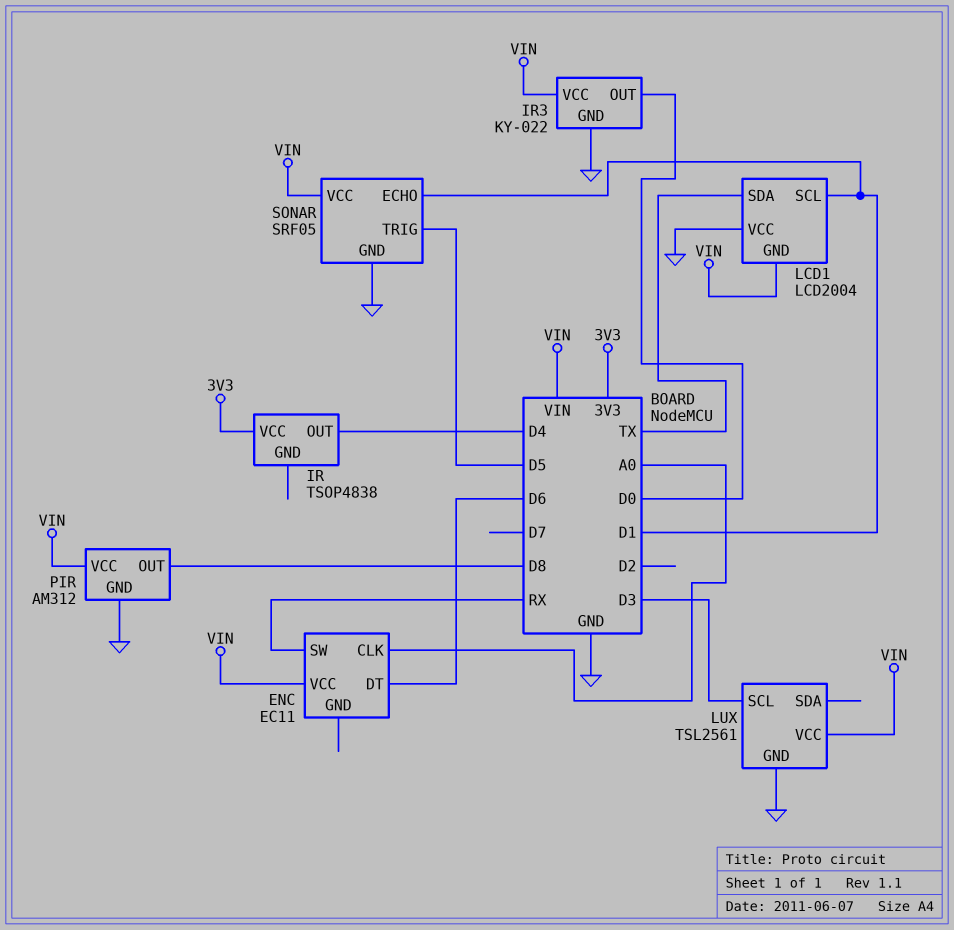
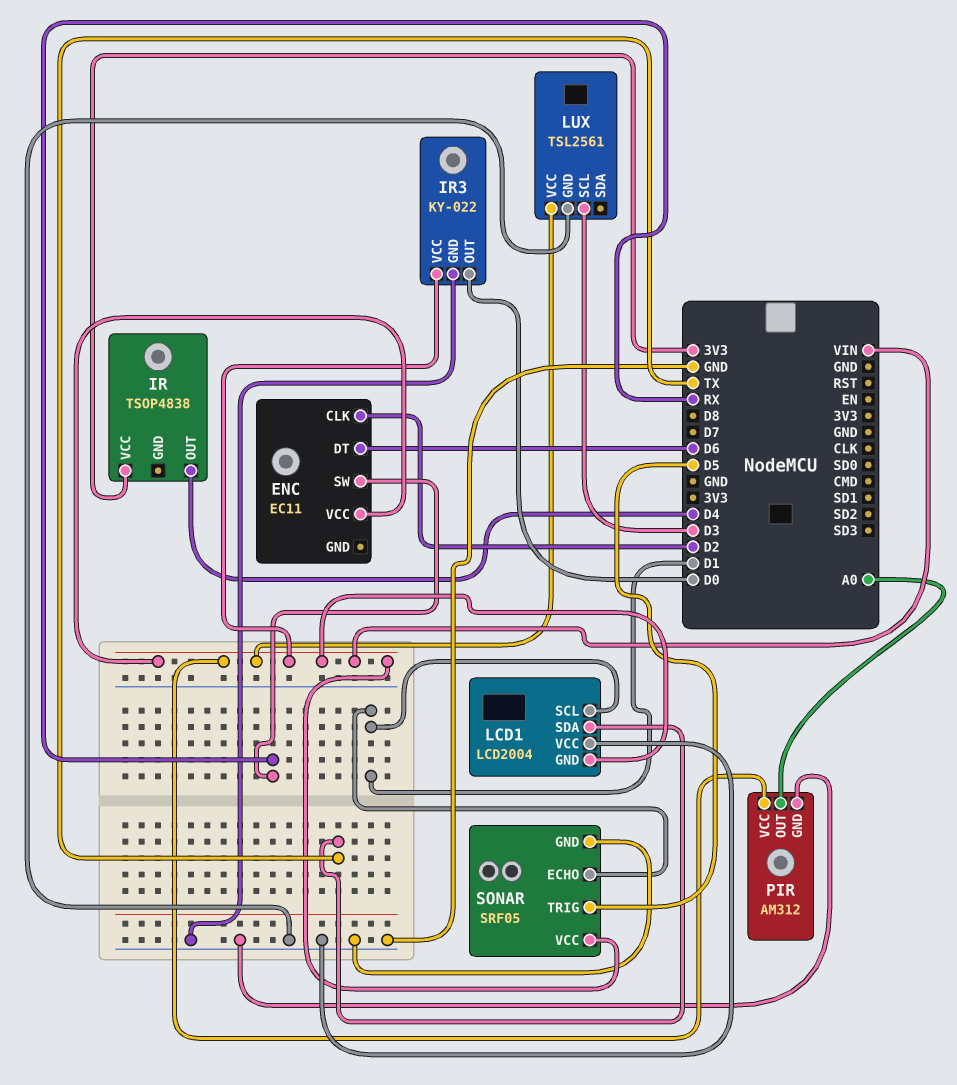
ENC pin CLK: A0 -> D2
PIR pin OUT: D8 -> A0

